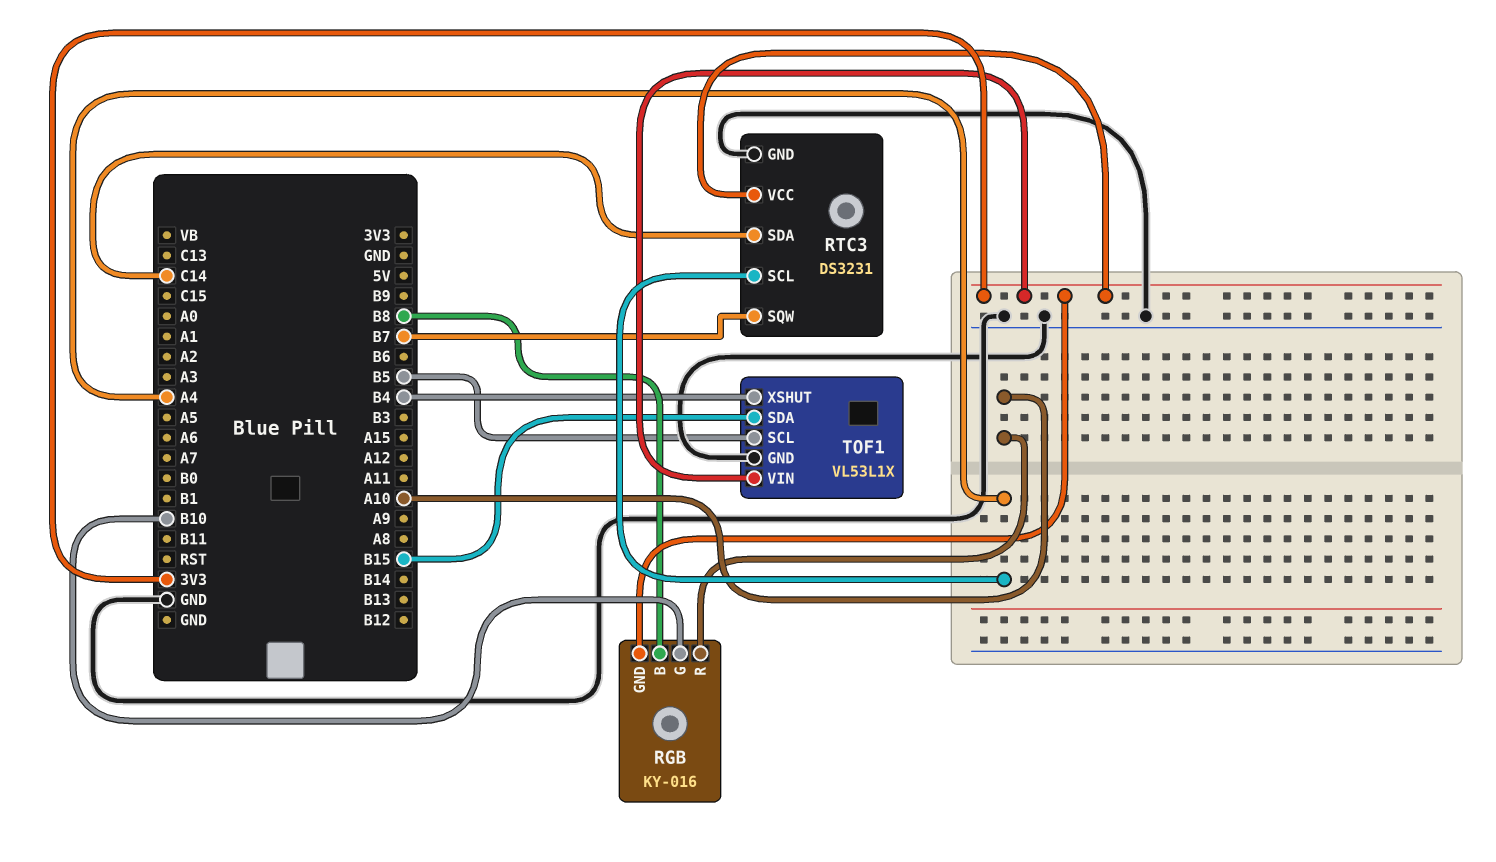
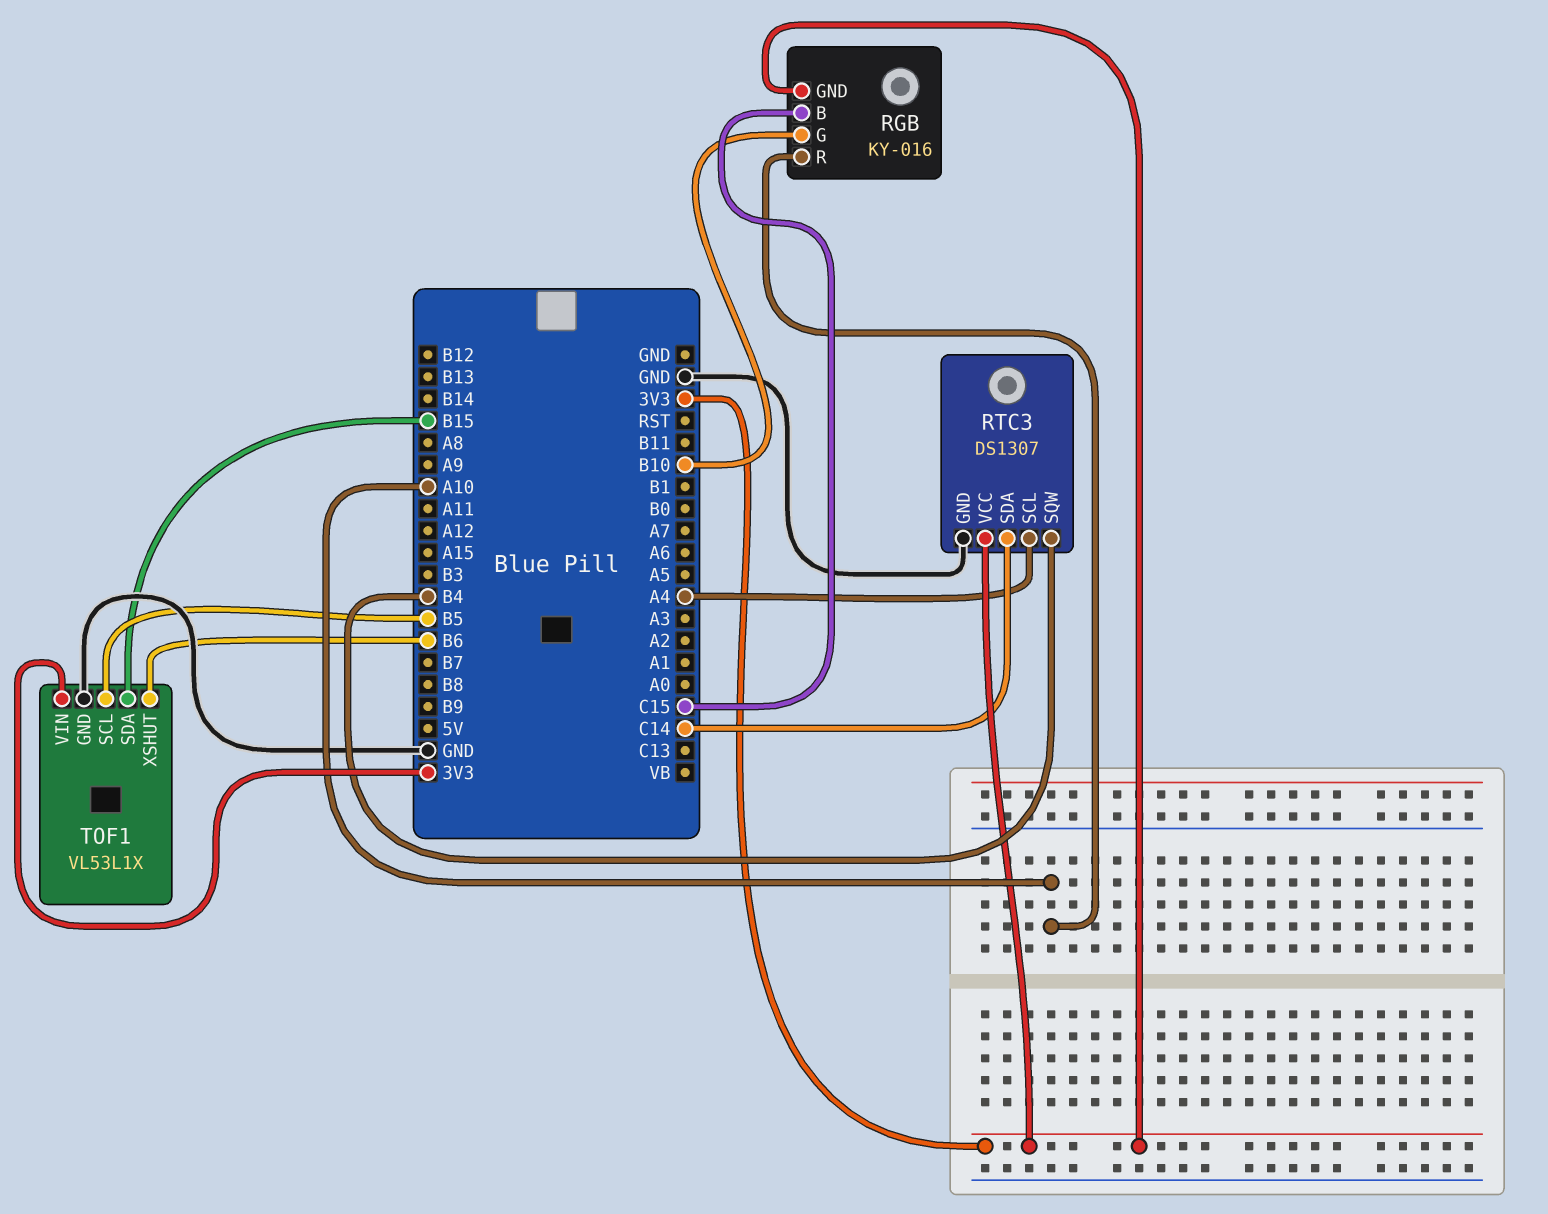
RGB pin B: B8 -> C15
RTC3: DS3231 -> DS1307
RTC3 pin SQW: B7 -> B4
TOF1 pin XSHUT: B4 -> B6

